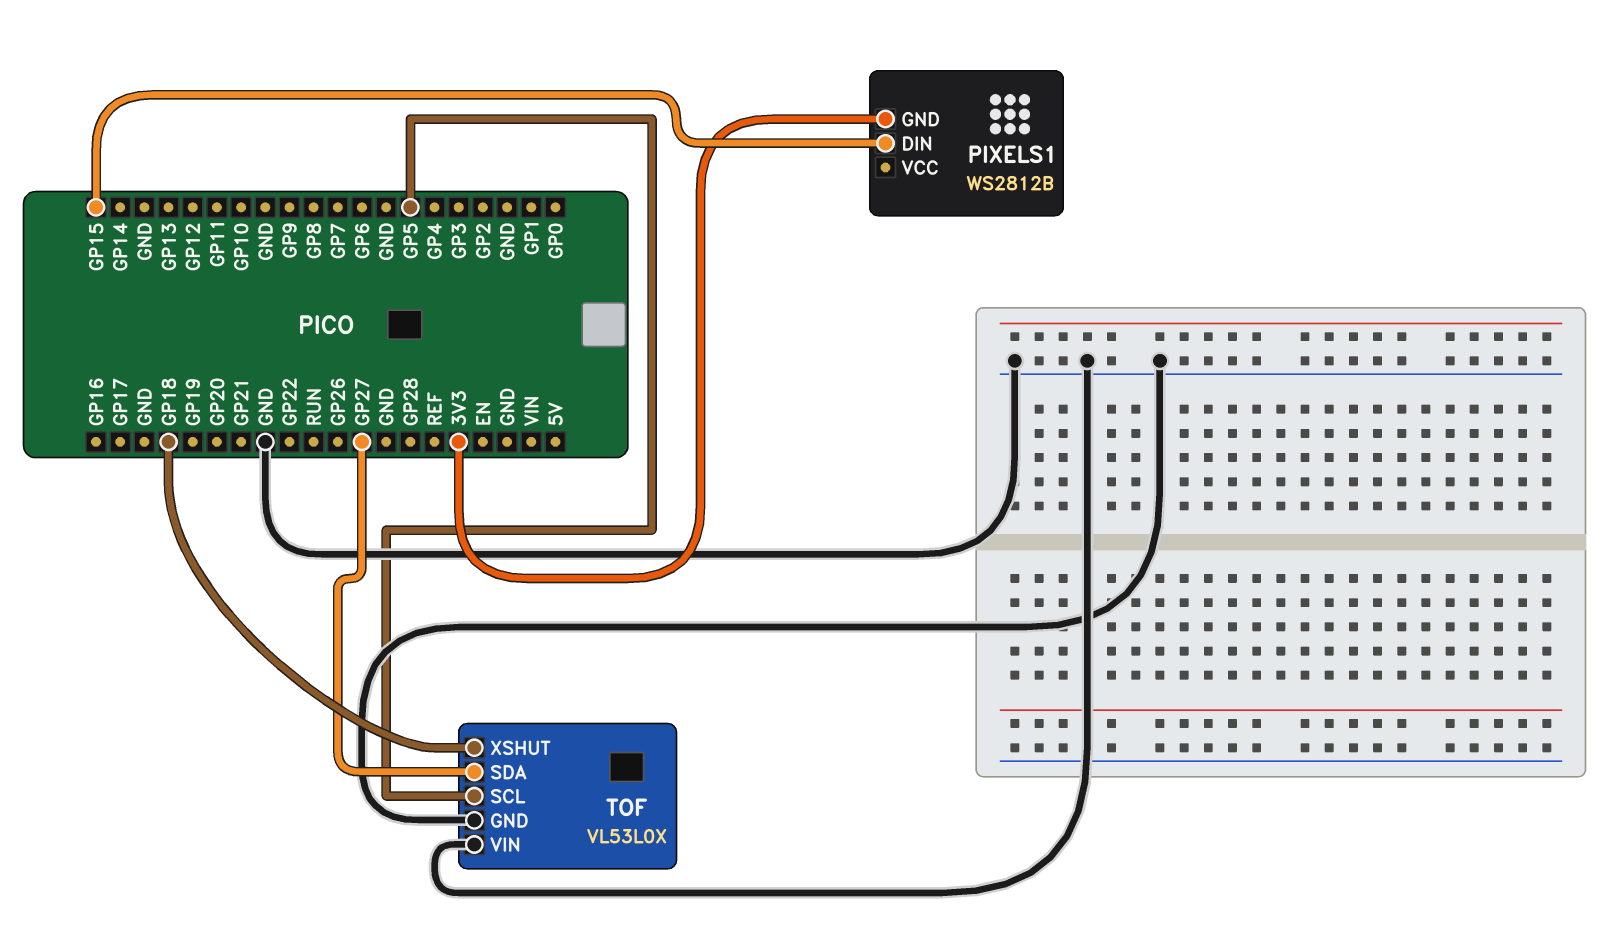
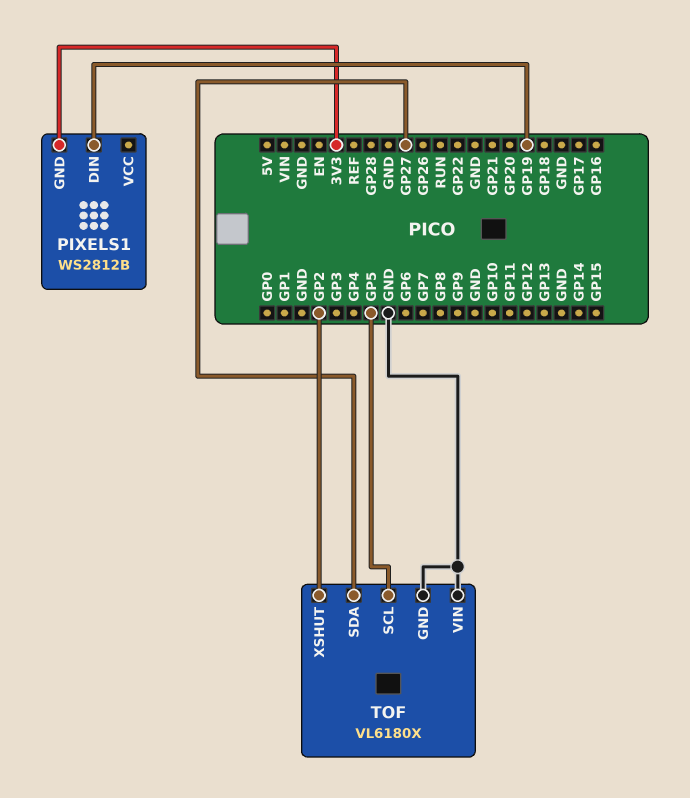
PIXELS1 pin DIN: GP15 -> GP19
TOF: VL53L0X -> VL6180X
TOF pin XSHUT: GP18 -> GP2

